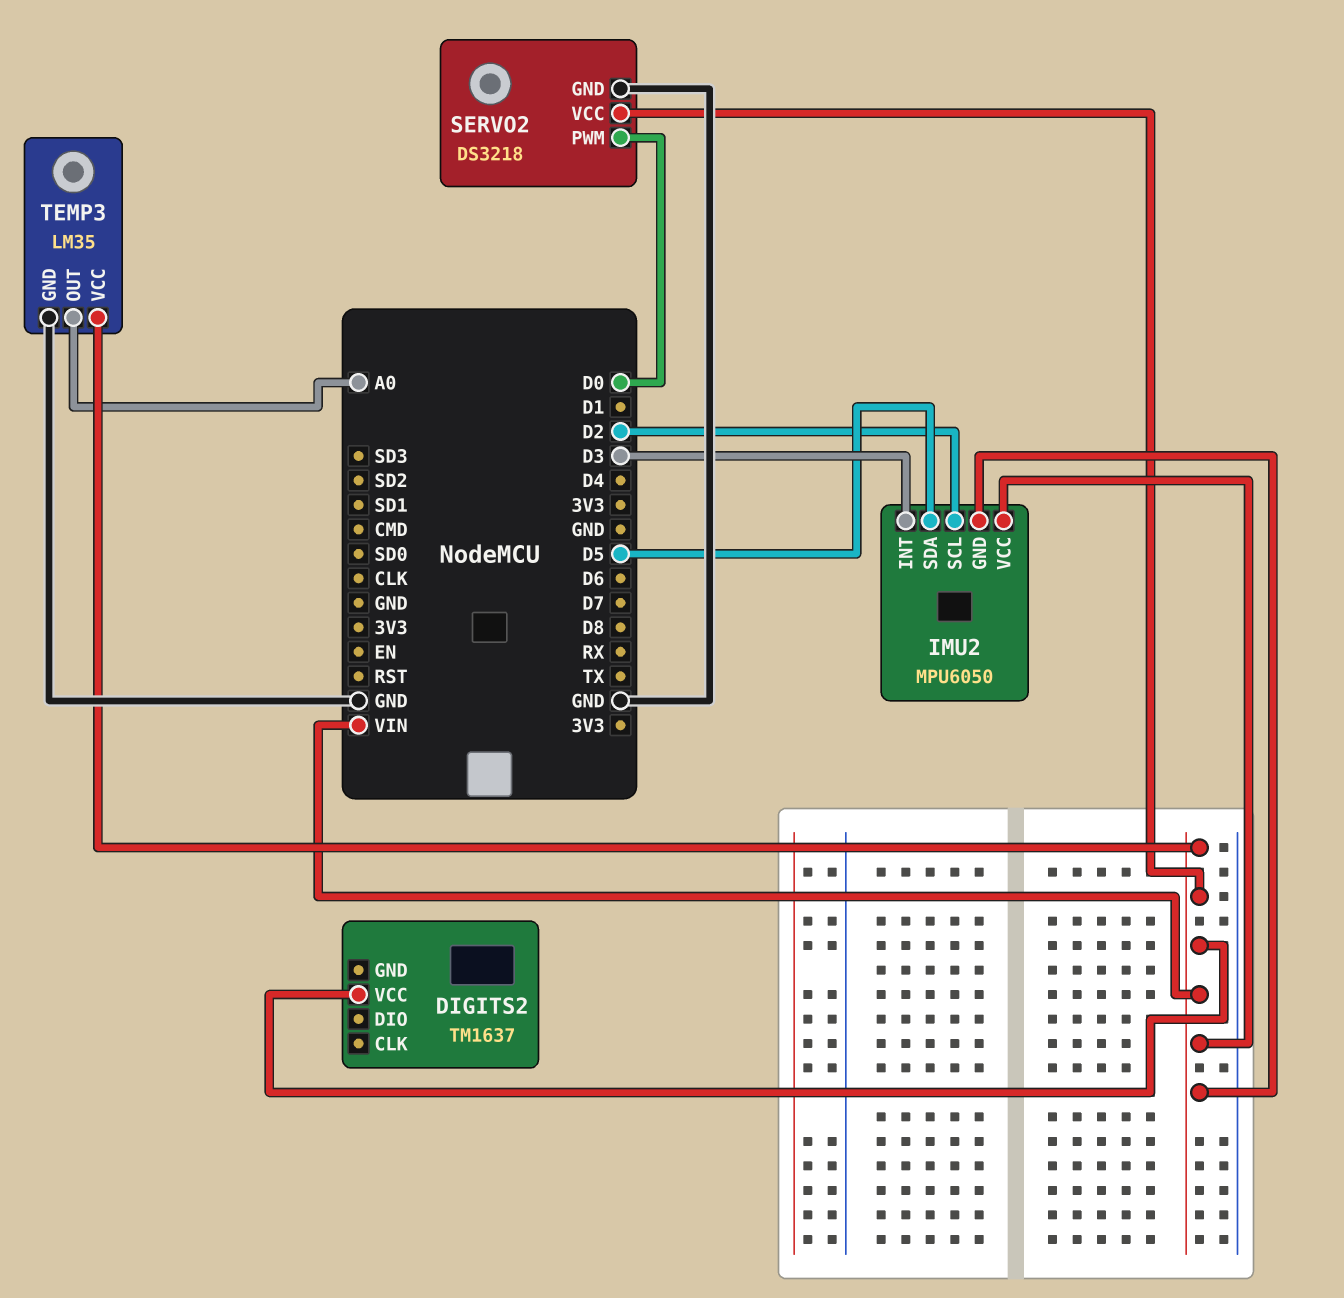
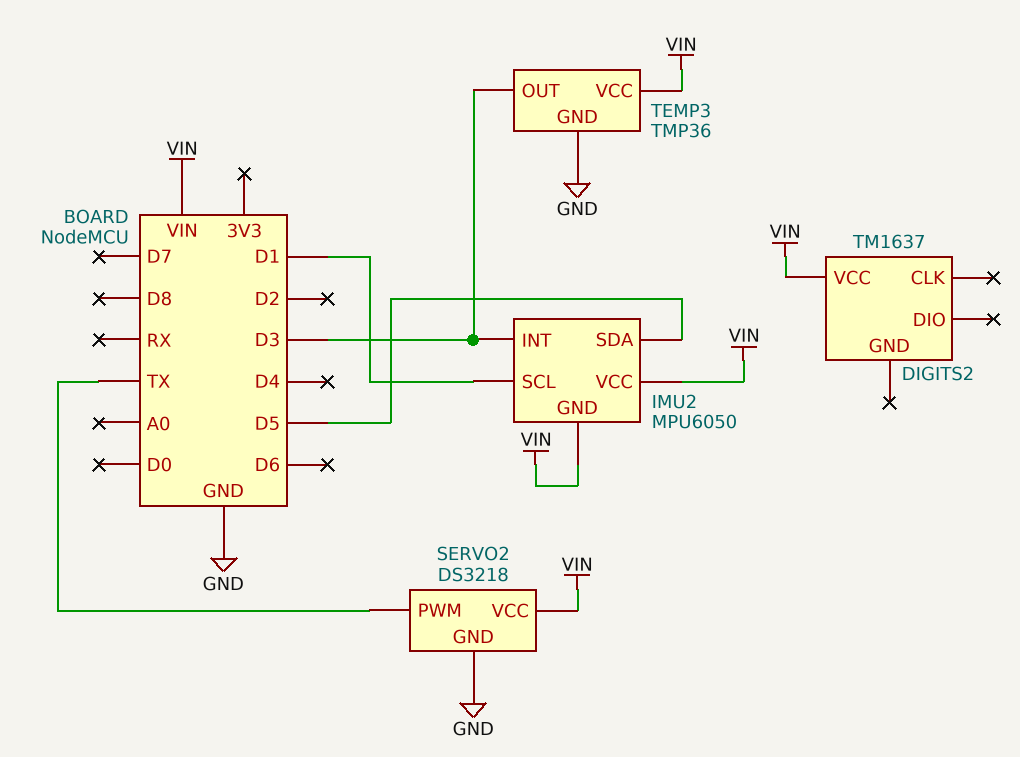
IMU2 pin SCL: D2 -> D1
SERVO2 pin PWM: D0 -> TX
TEMP3: LM35 -> TMP36
TEMP3 pin OUT: A0 -> D3

